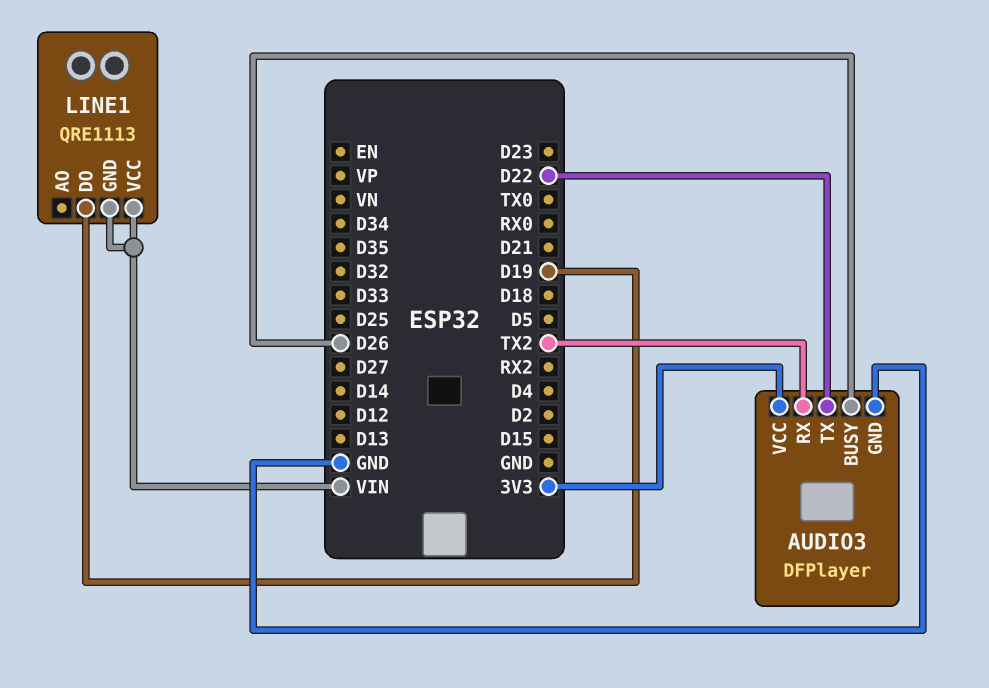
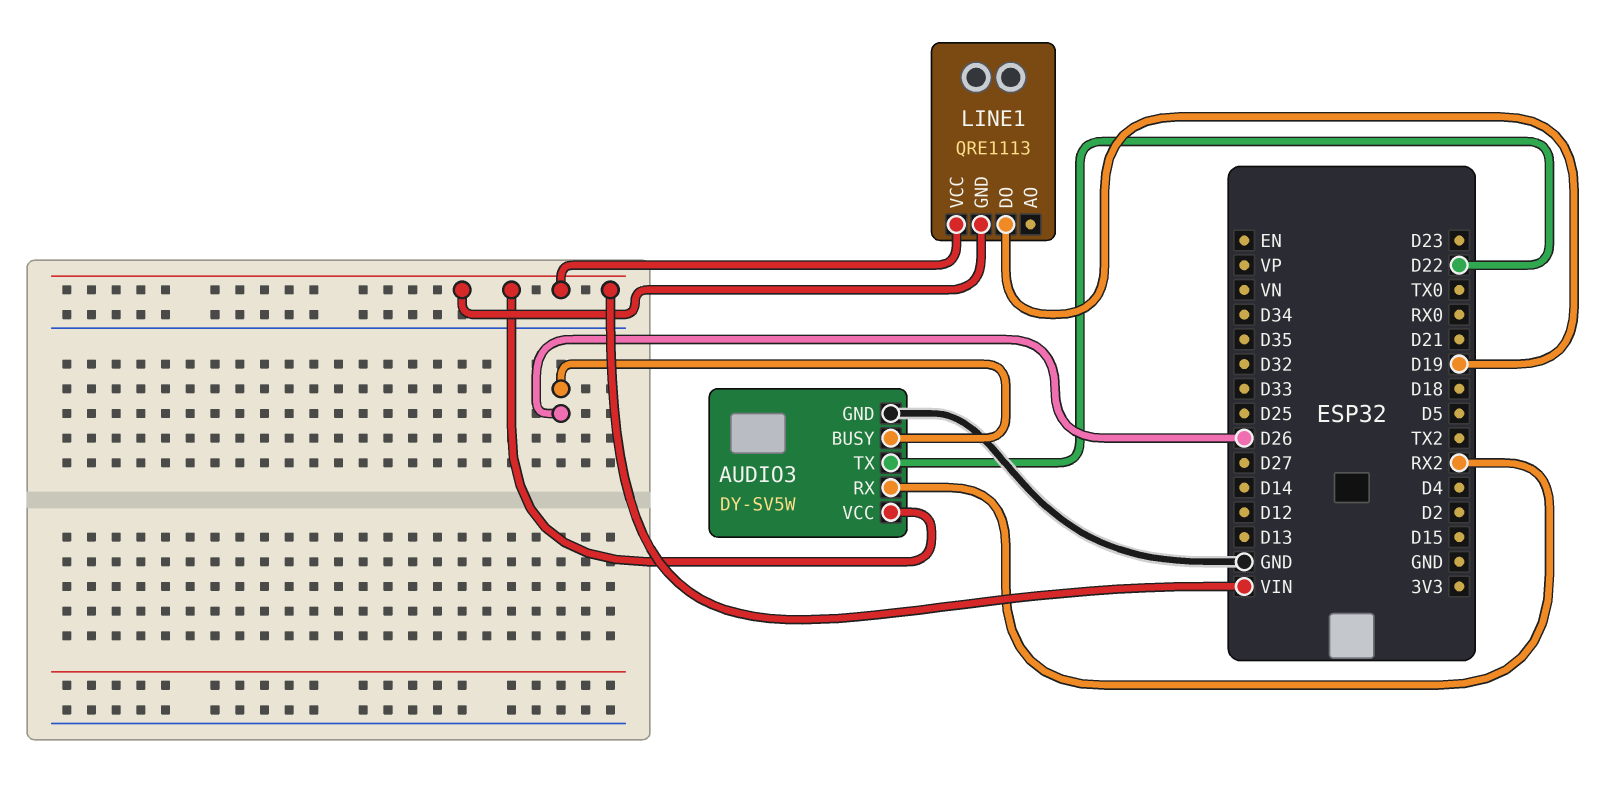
AUDIO3: DFPlayer -> DY-SV5W
AUDIO3 pin RX: TX2 -> RX2
AUDIO3 pin VCC: 3V3 -> VIN

